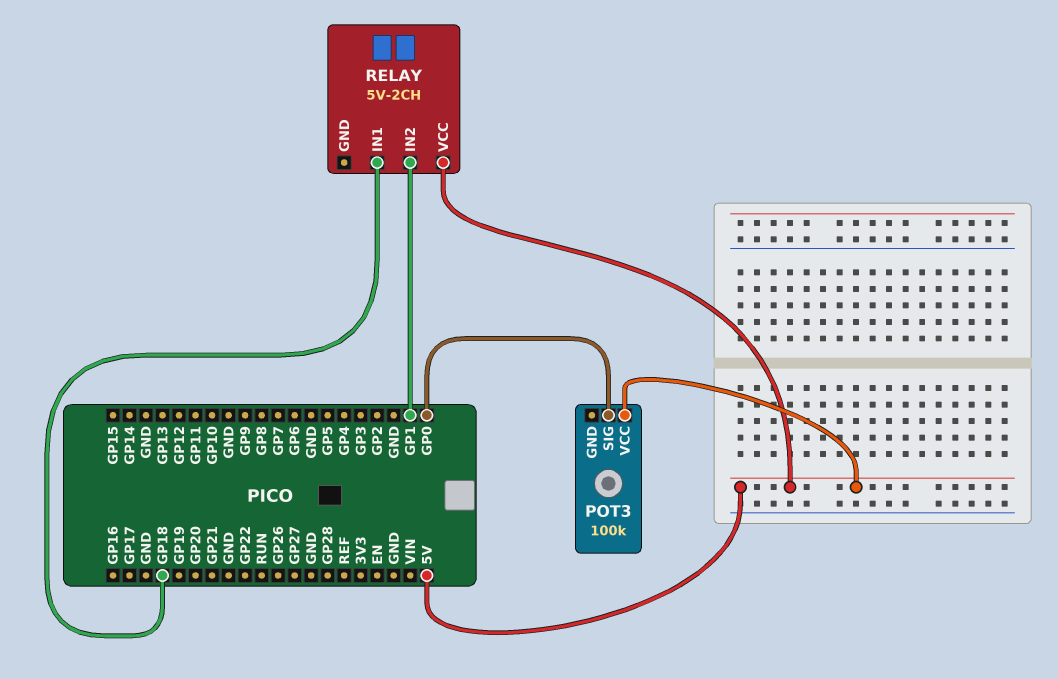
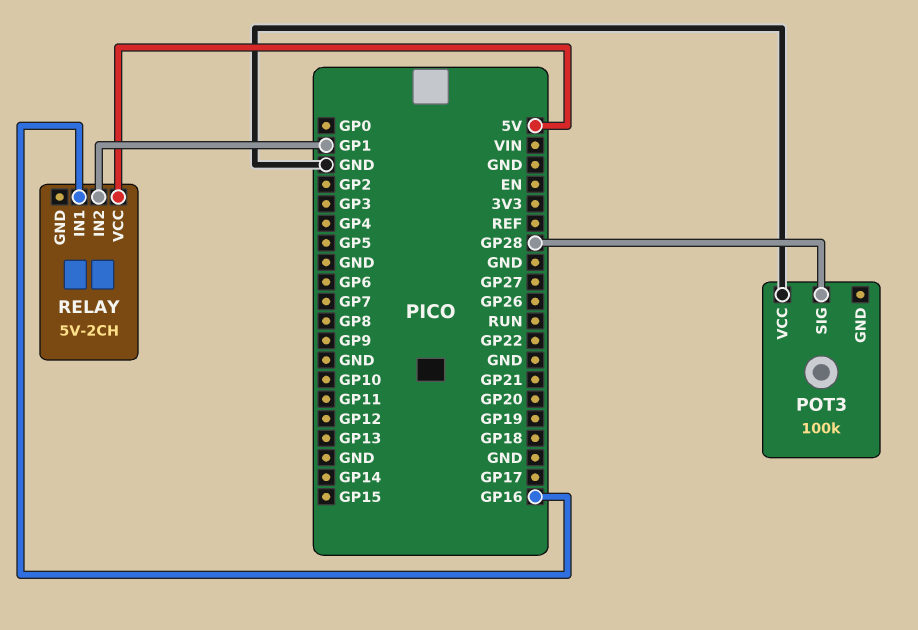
POT3 pin SIG: GP0 -> GP28
POT3 pin VCC: 5V -> GND
RELAY pin IN1: GP18 -> GP16

